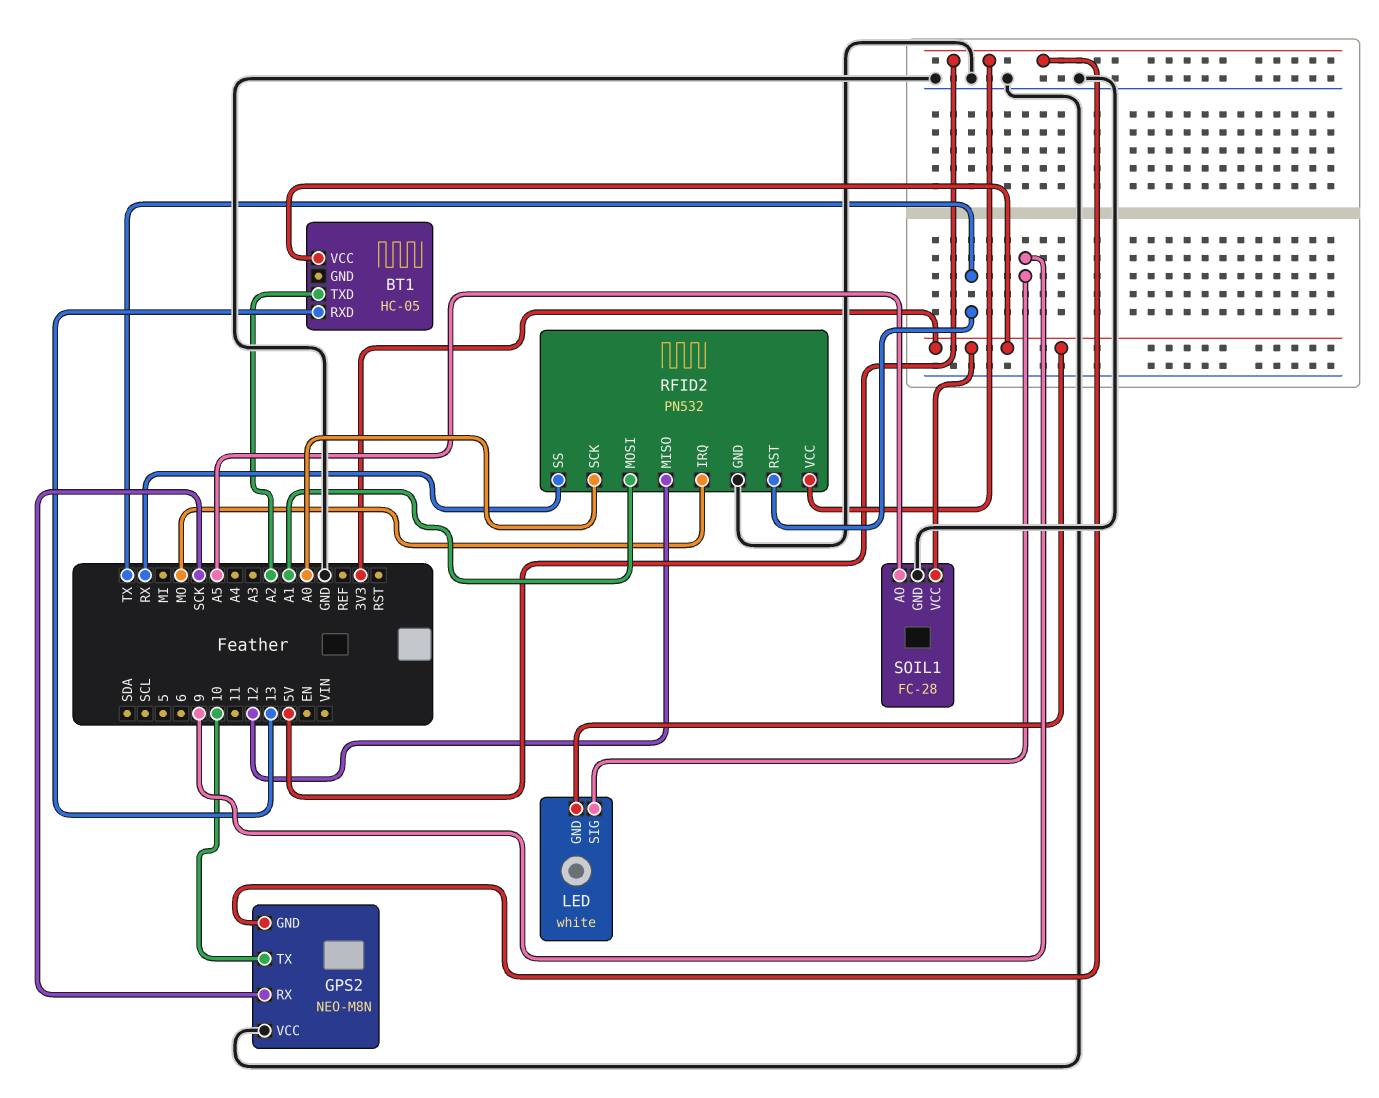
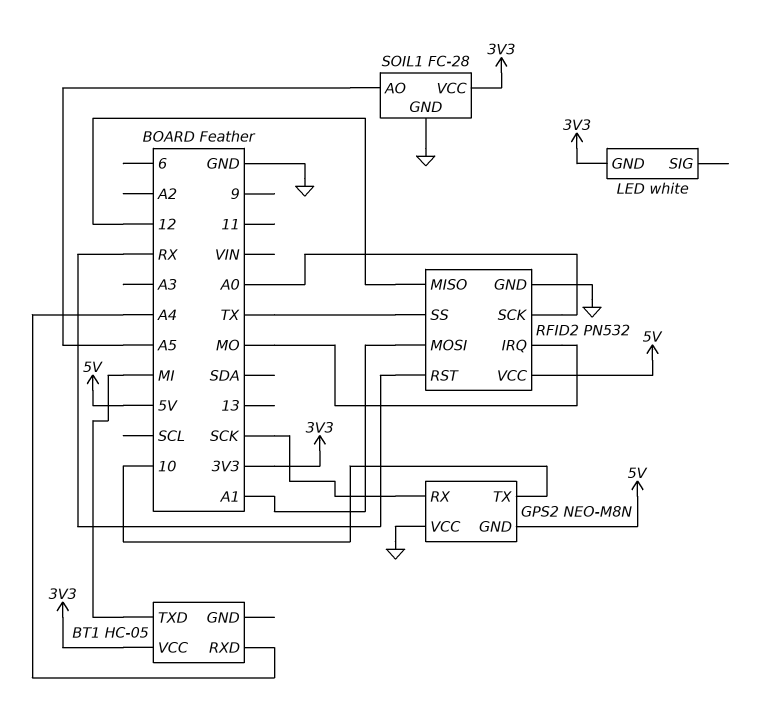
BT1 pin RXD: 13 -> A4
BT1 pin TXD: A2 -> MI
LED pin SIG: 9 -> none
RFID2 pin RST: TX -> RX
RFID2 pin SS: RX -> TX

